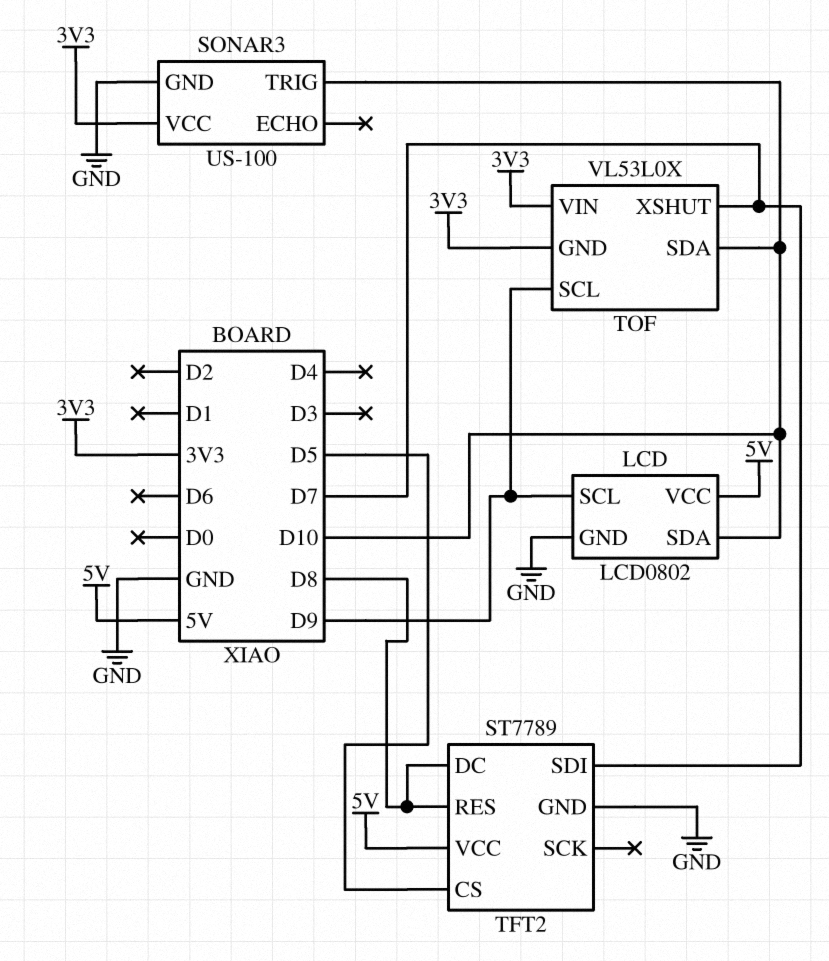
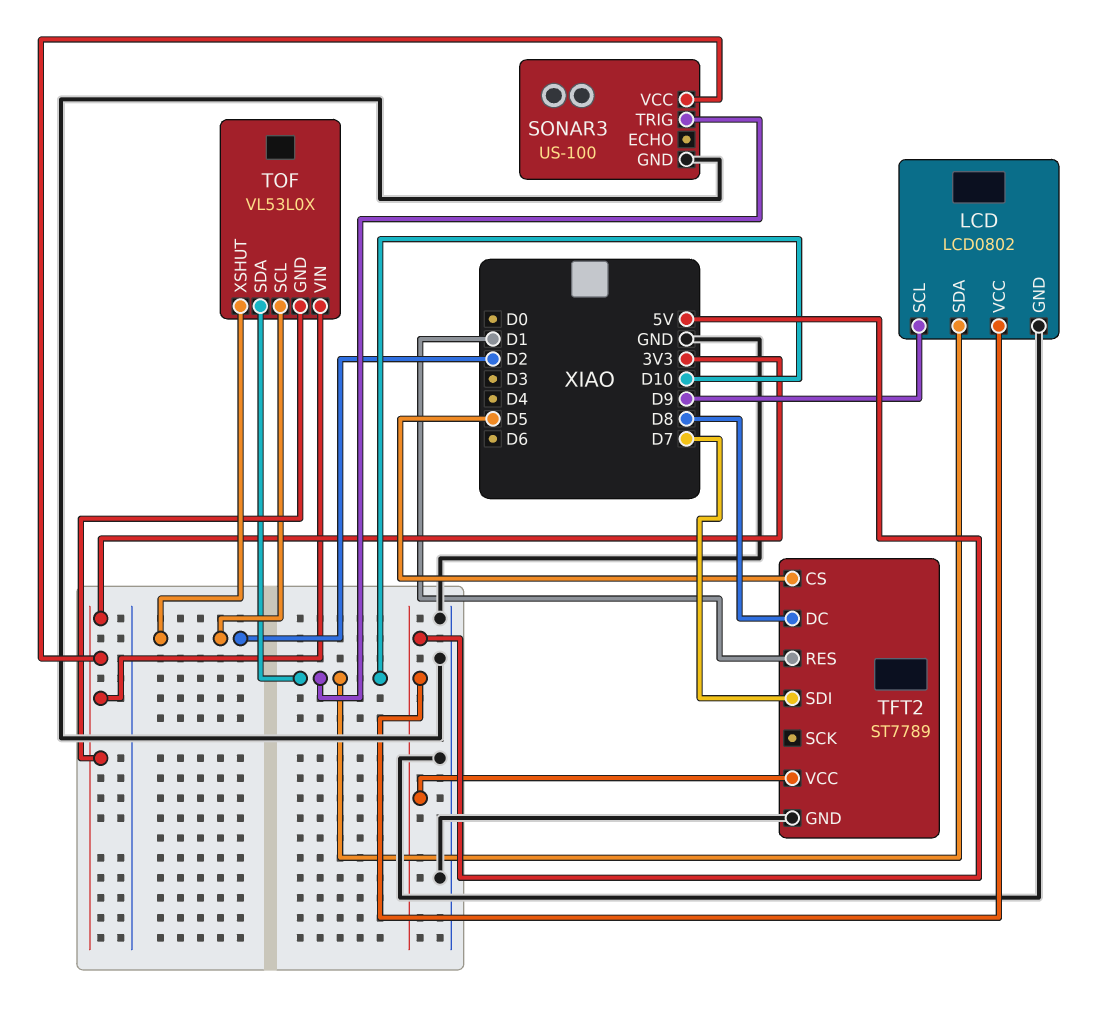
TFT2 pin RES: D8 -> D1
TOF pin SCL: D9 -> D2
TOF pin XSHUT: D7 -> D2

